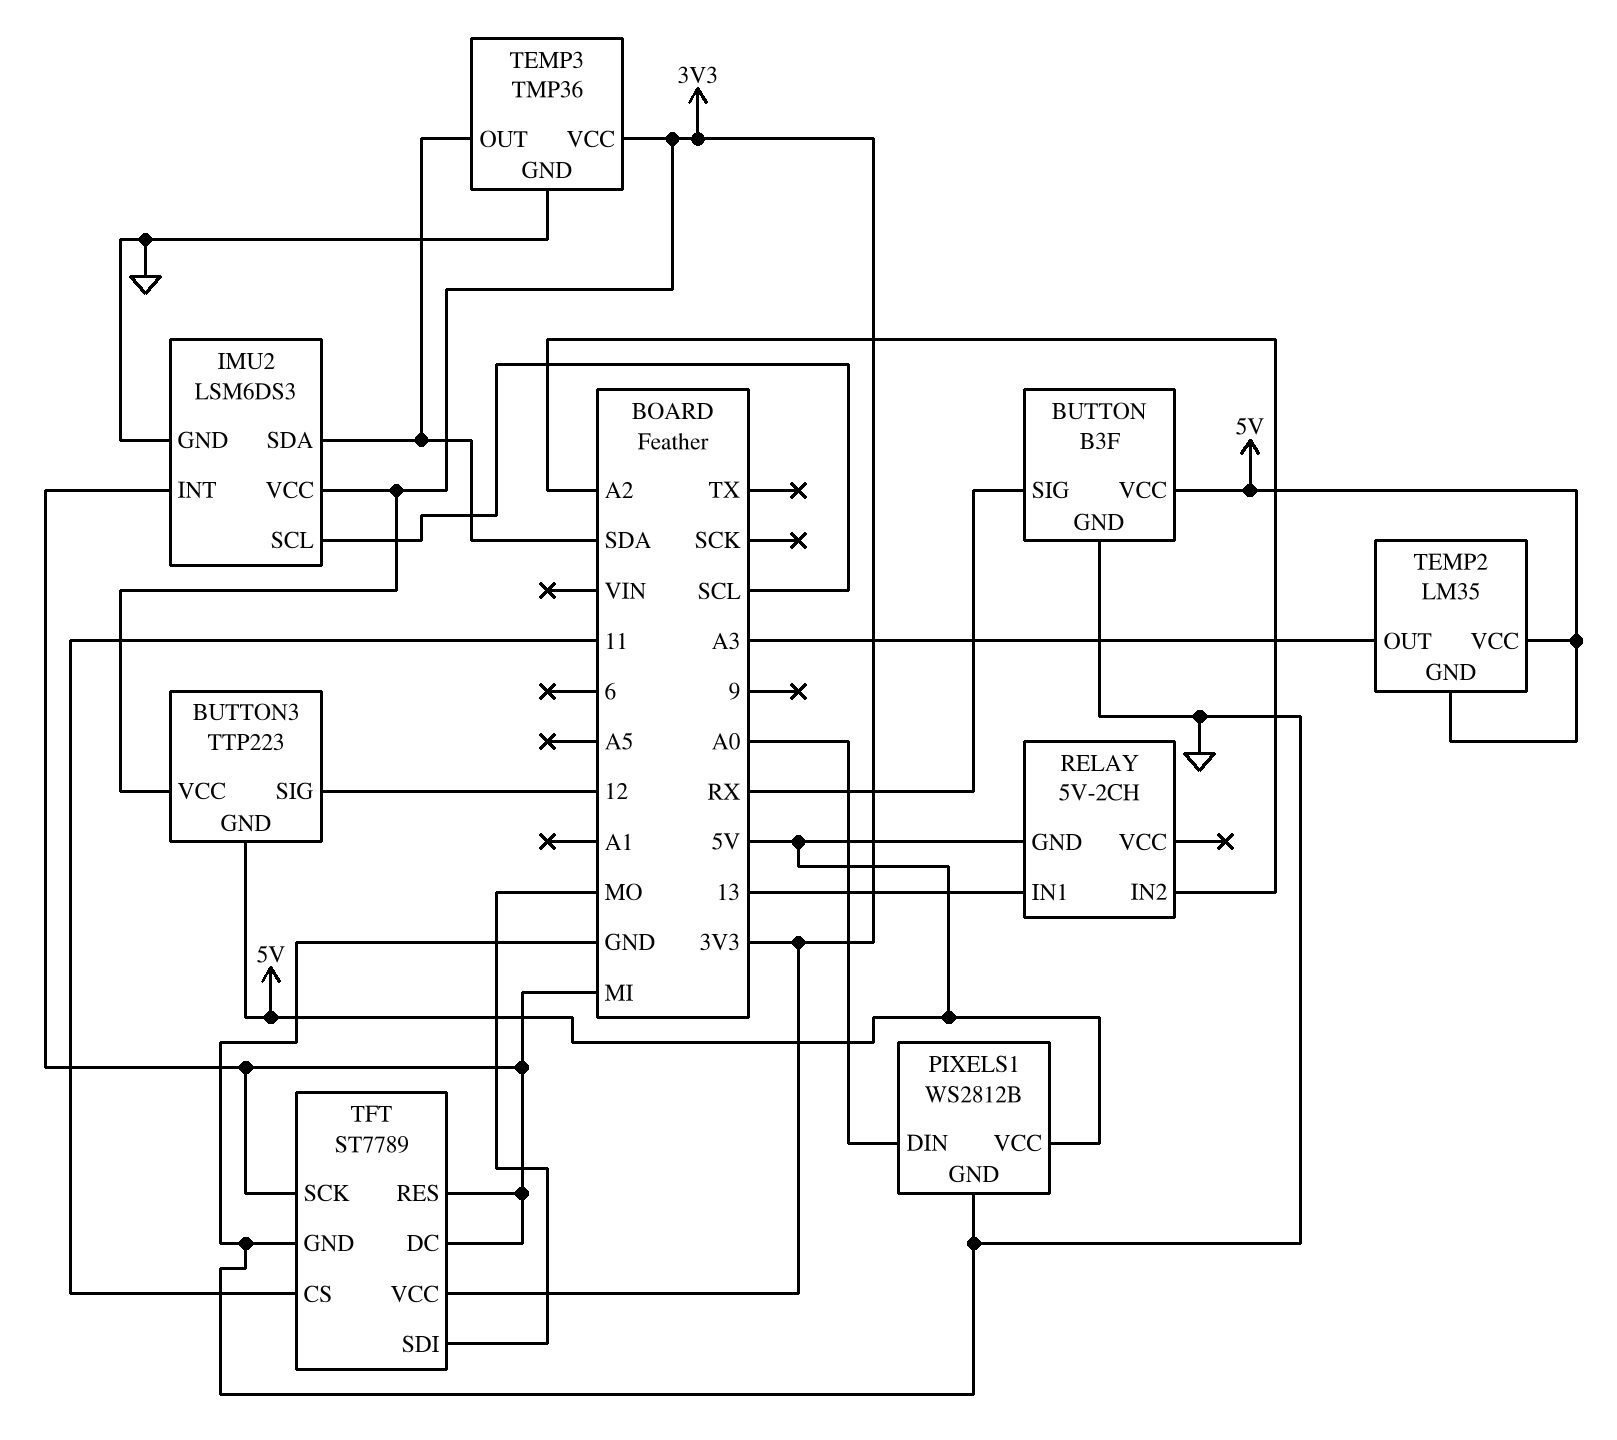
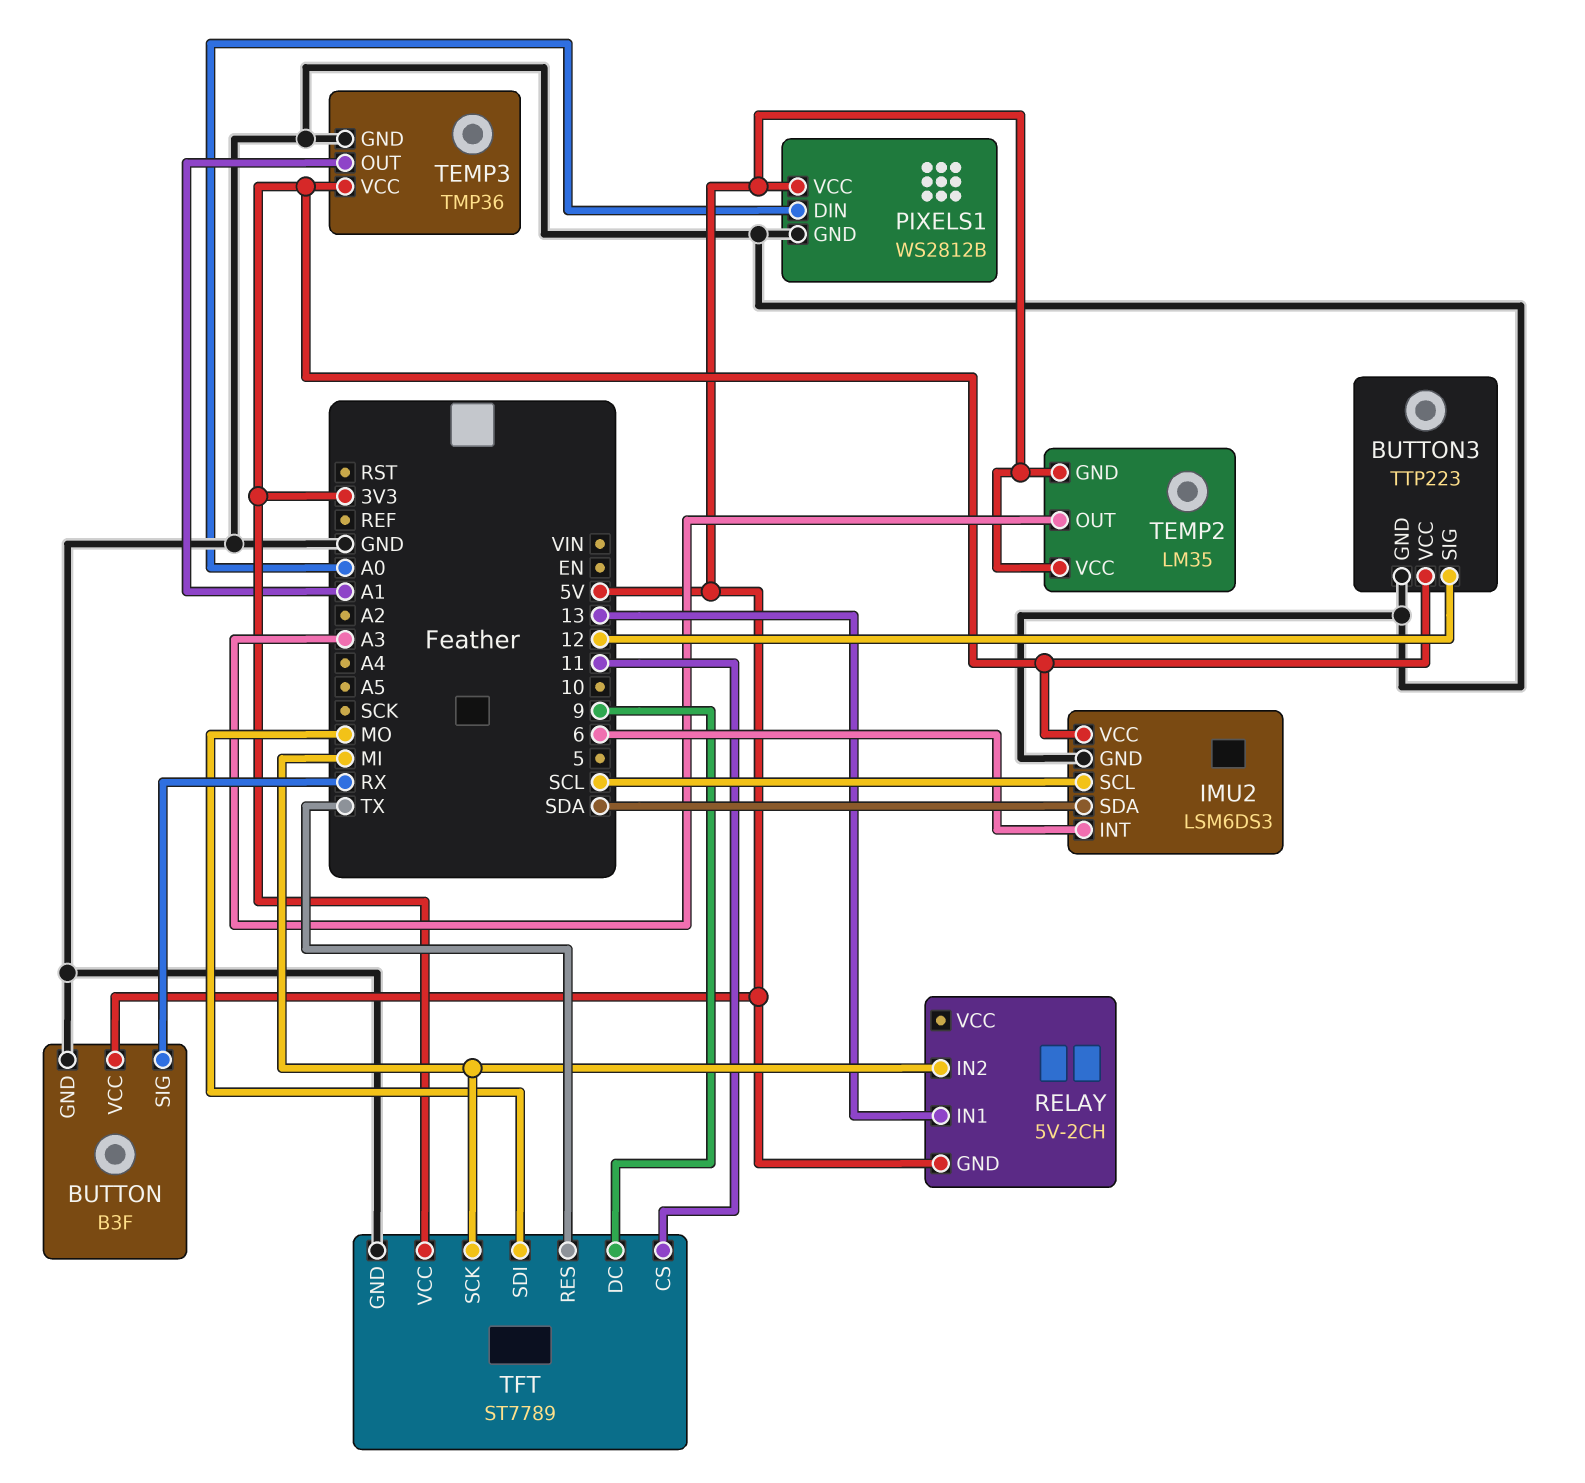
BUTTON3 pin GND: 5V -> GND
IMU2 pin INT: MI -> 6
RELAY pin IN2: A2 -> MI
TEMP3 pin OUT: SDA -> A1
TFT pin DC: MI -> 9
TFT pin RES: MI -> TX

